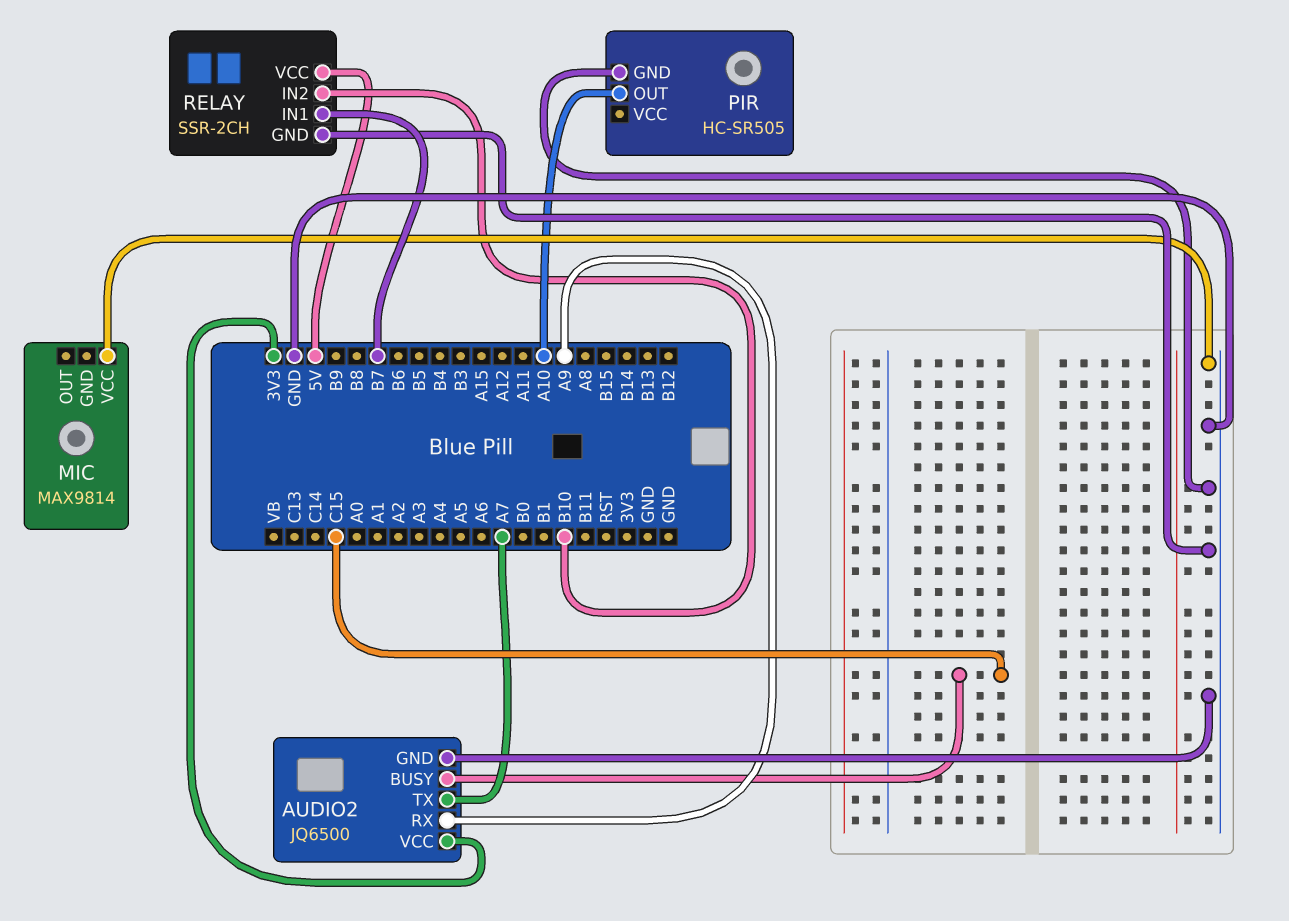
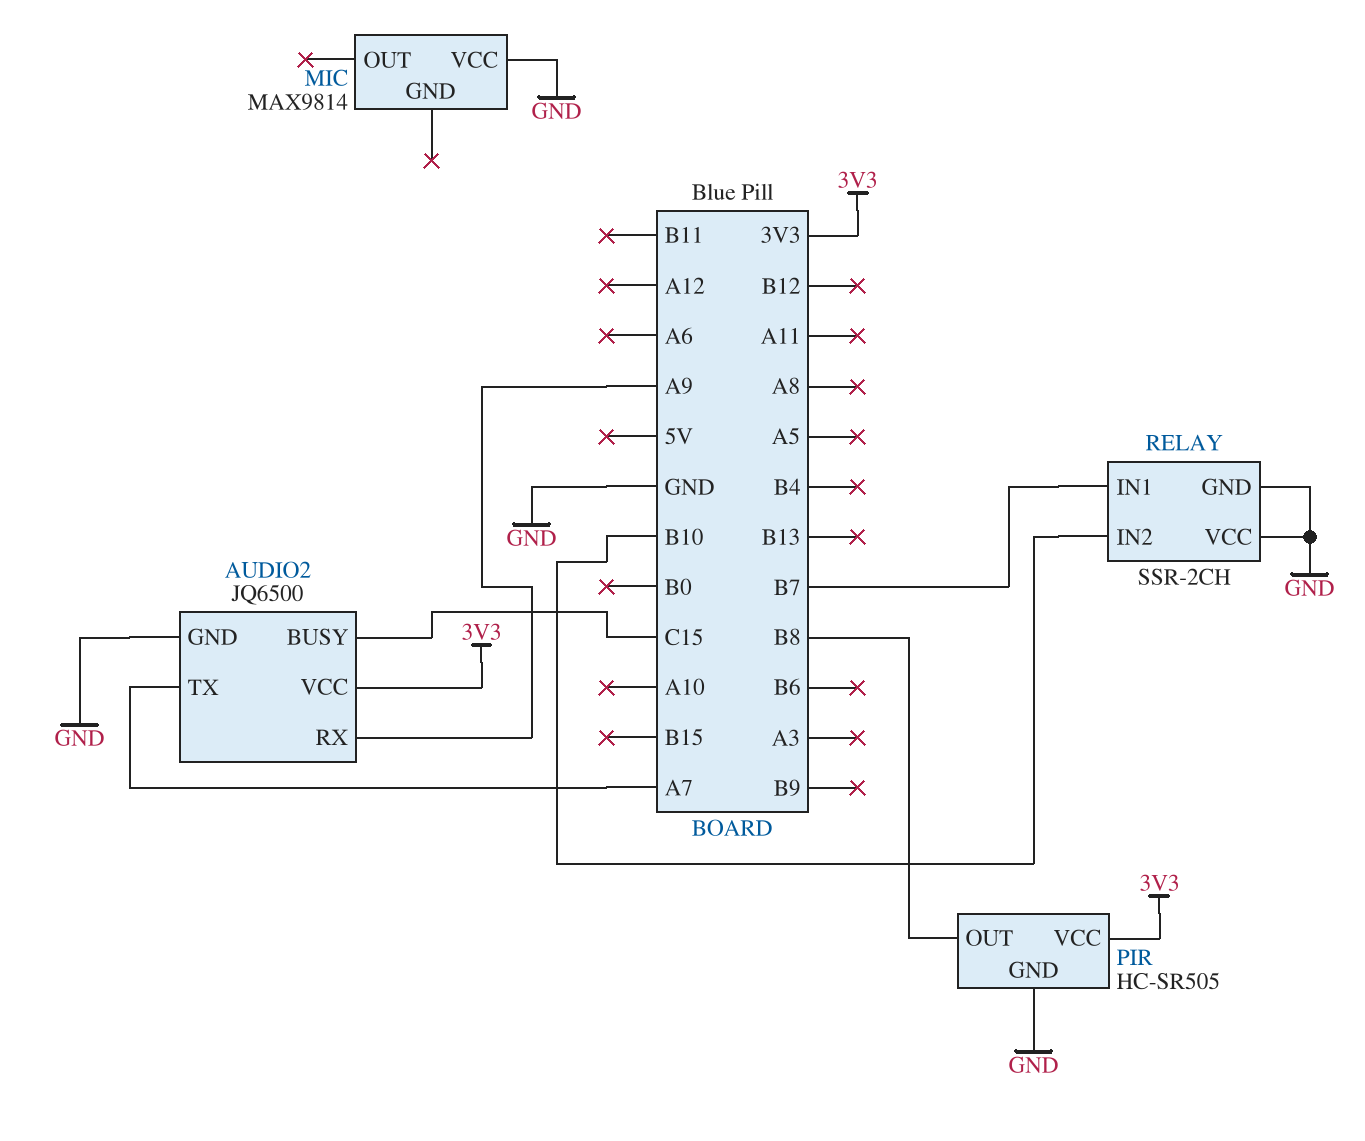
PIR pin OUT: A10 -> B8
PIR pin VCC: none -> 3V3
RELAY pin VCC: 5V -> GND

